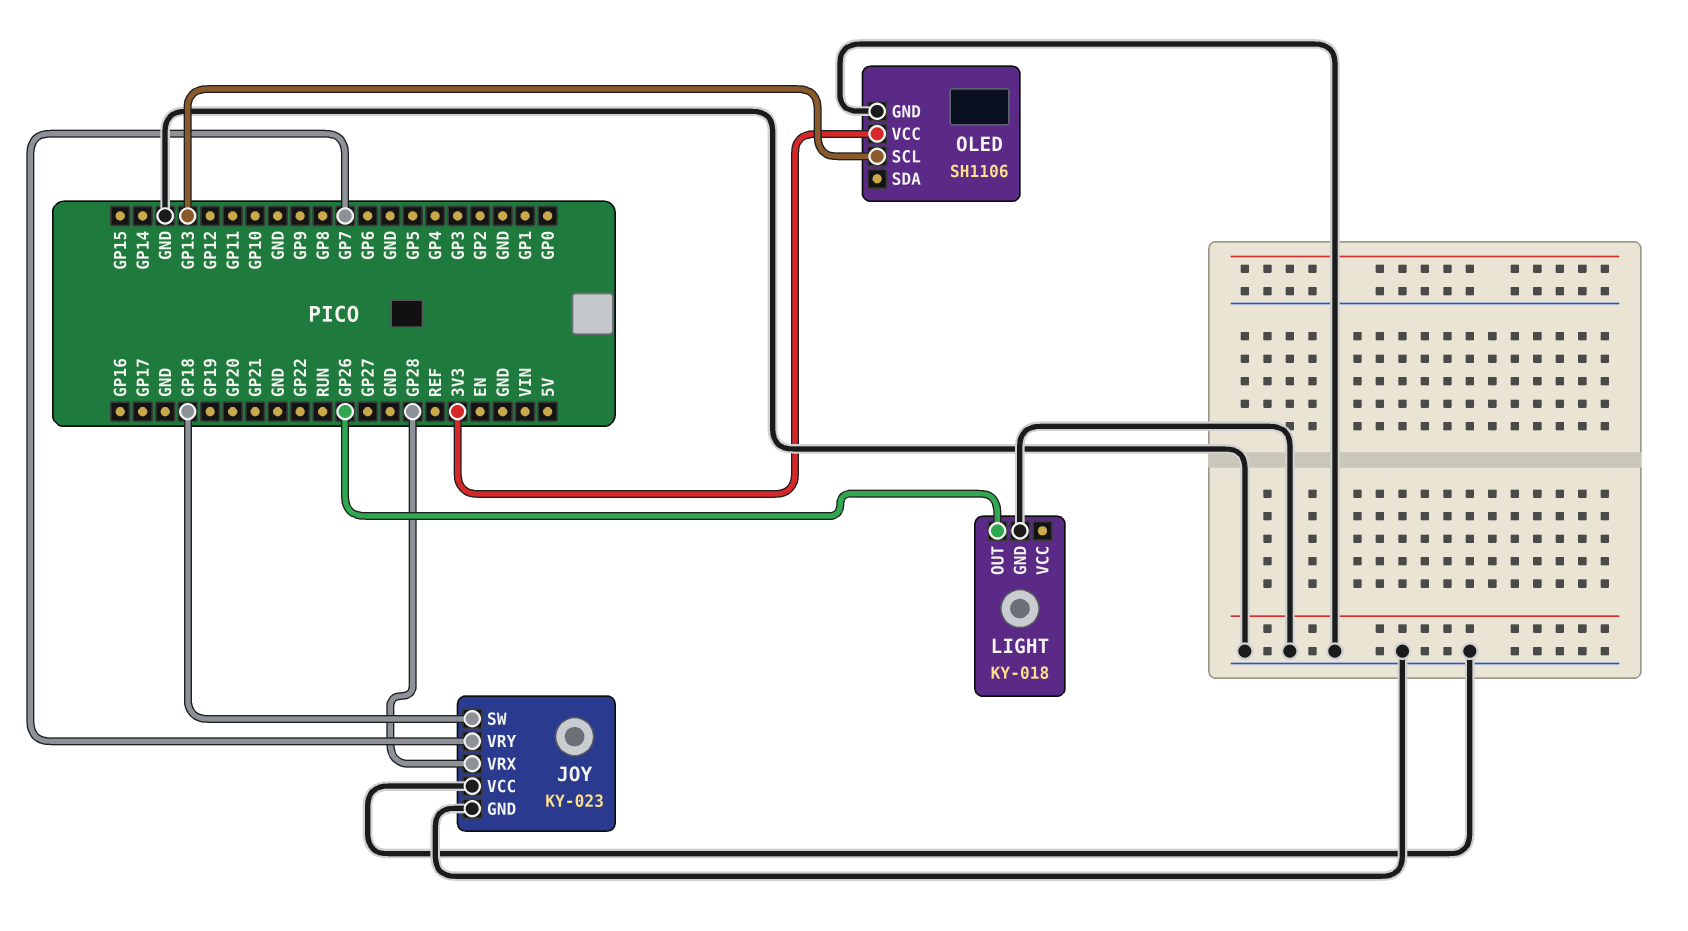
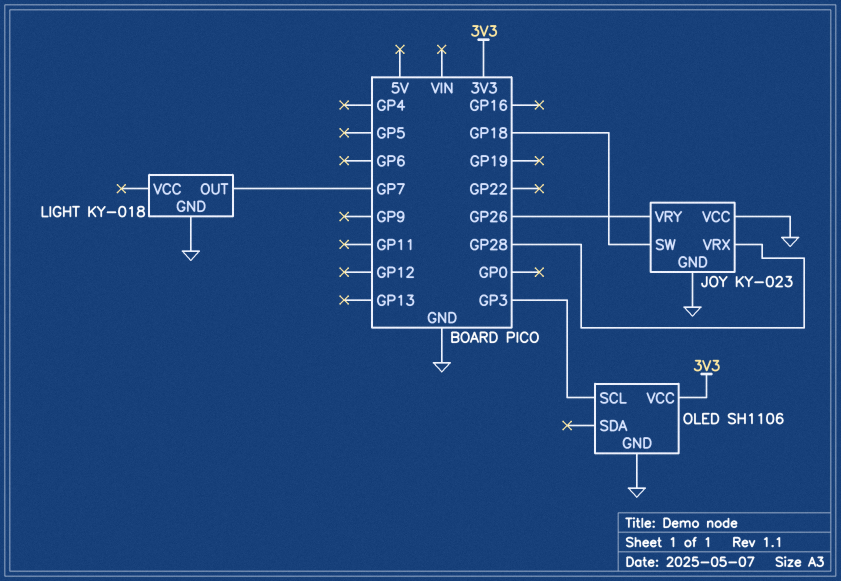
JOY pin VRY: GP7 -> GP26
LIGHT pin OUT: GP26 -> GP7
OLED pin SCL: GP13 -> GP3

